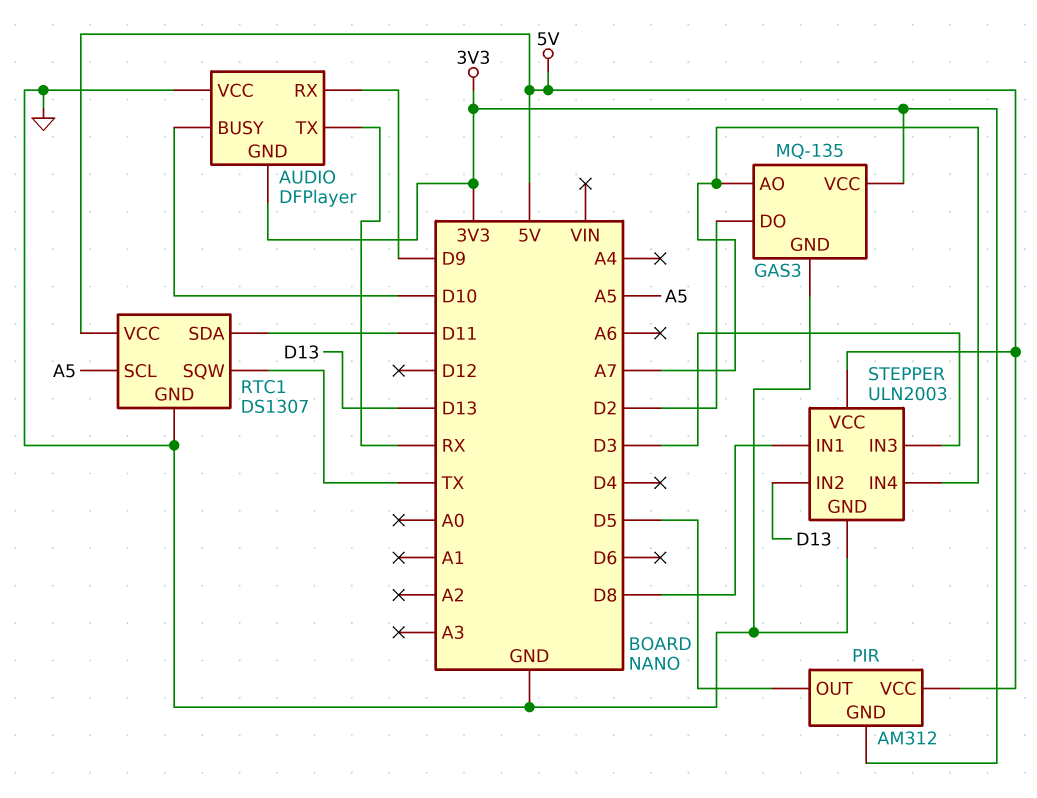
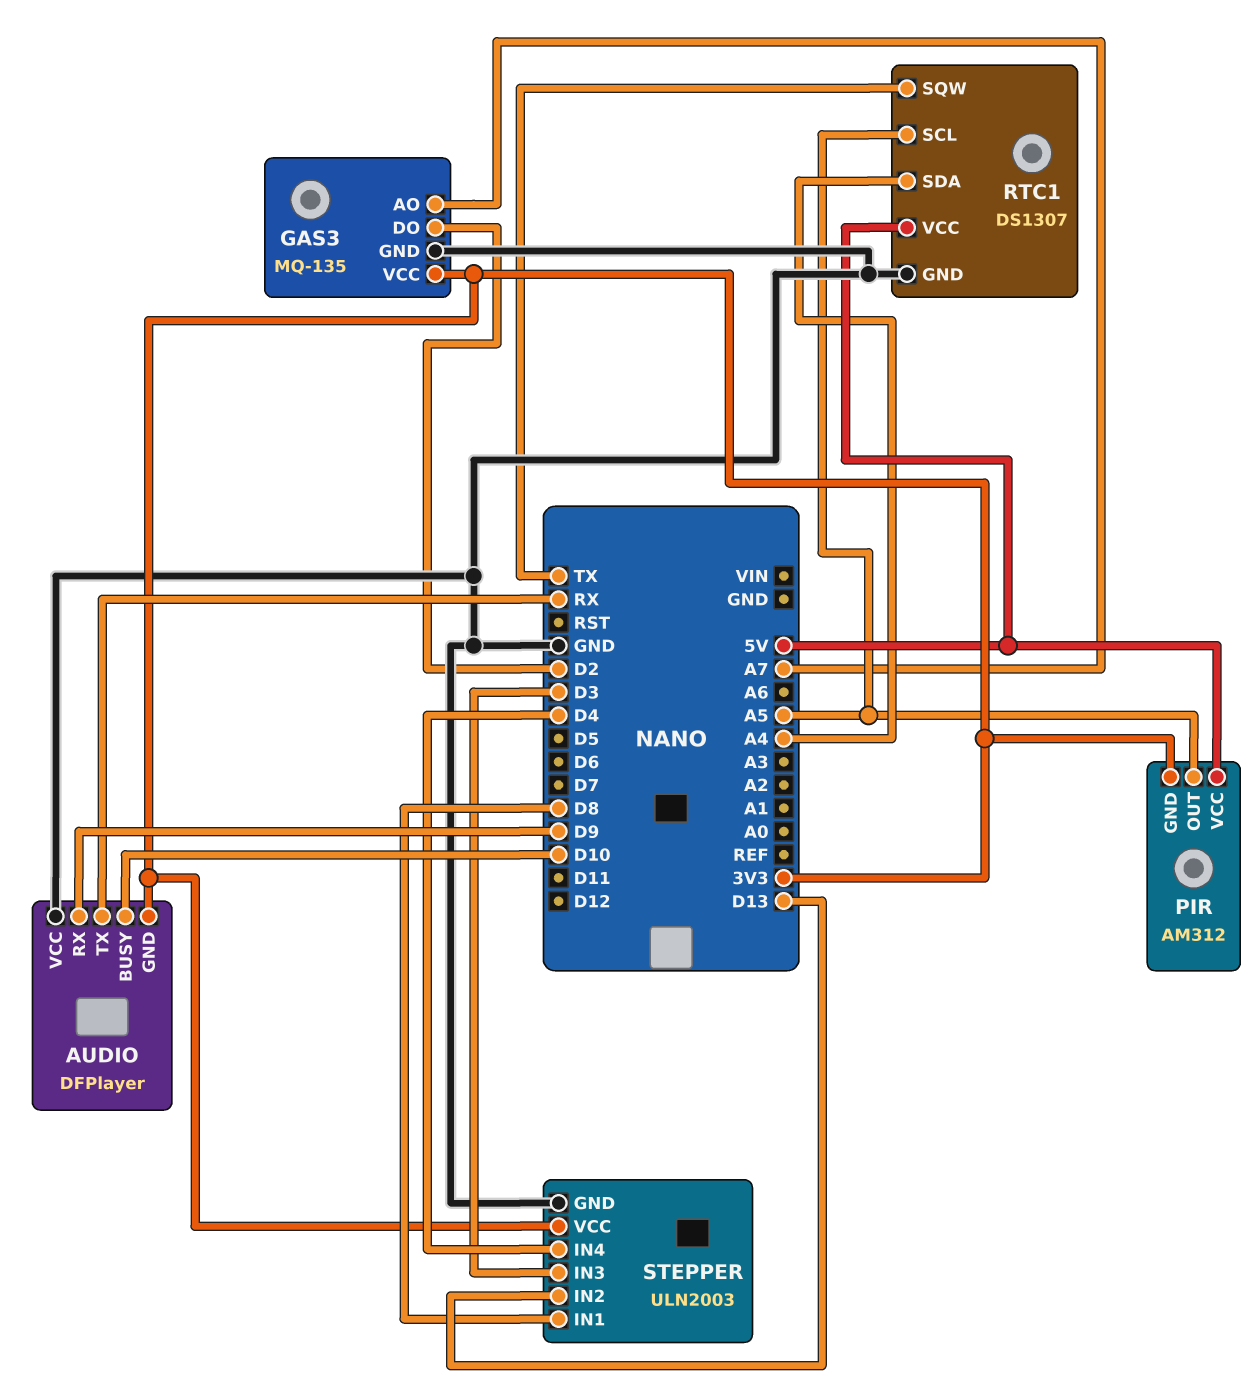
PIR pin OUT: D5 -> A5
RTC1 pin SDA: D11 -> A4
STEPPER pin IN4: A7 -> D4
STEPPER pin VCC: 5V -> 3V3

